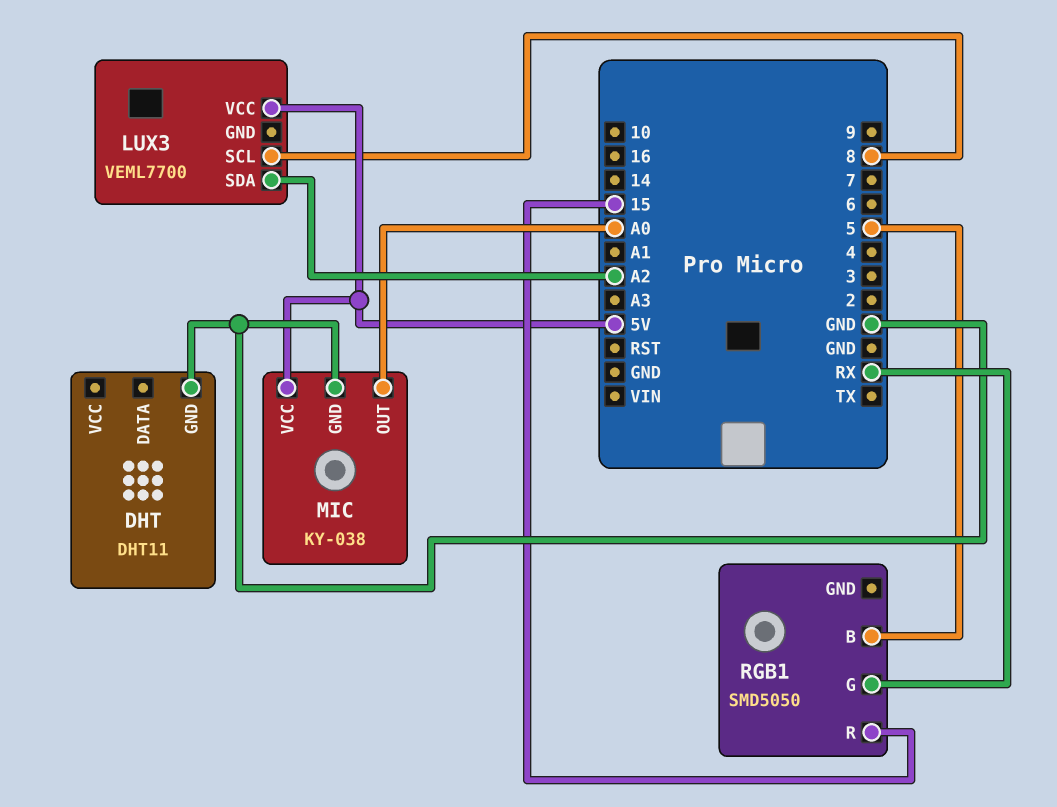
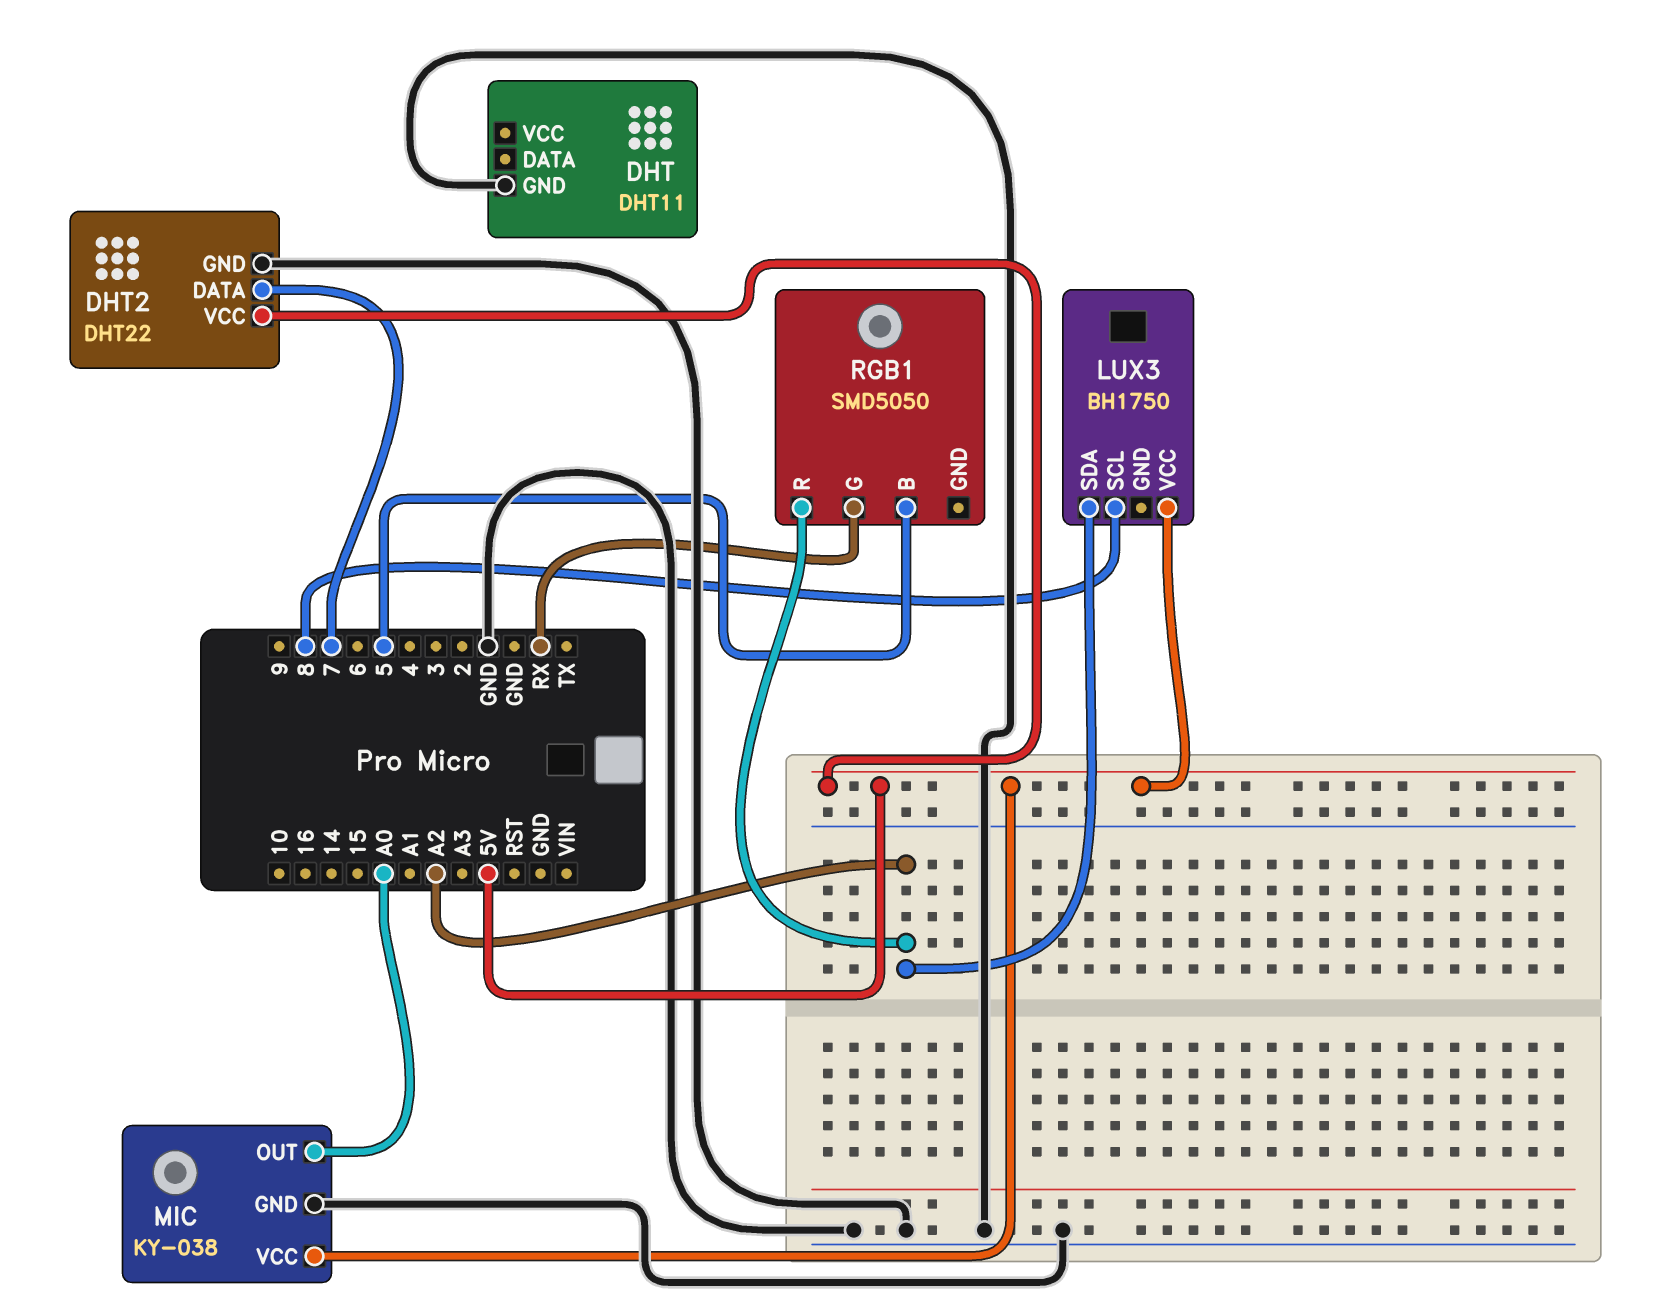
DHT2: none -> DHT22
DHT2 pin DATA: none -> 7
DHT2 pin GND: none -> GND
DHT2 pin VCC: none -> 5V
LUX3: VEML7700 -> BH1750
RGB1 pin R: 15 -> A2

